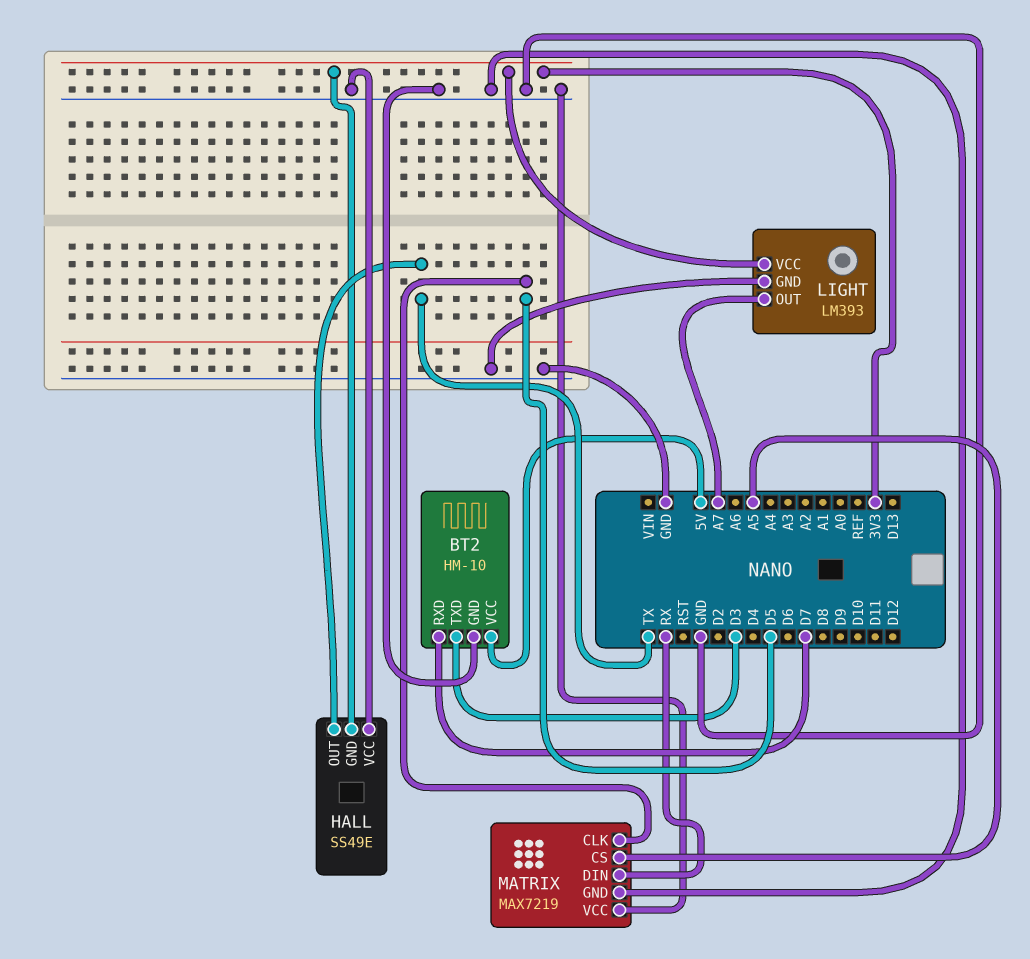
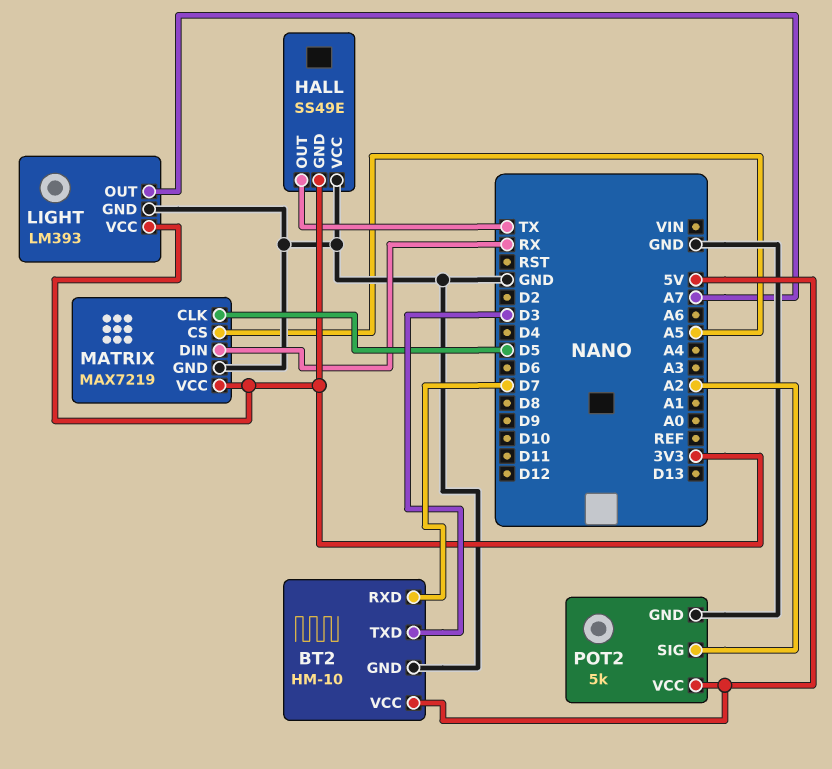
MATRIX pin VCC: GND -> 3V3
POT2: none -> 5k
POT2 pin GND: none -> GND
POT2 pin SIG: none -> A2
POT2 pin VCC: none -> 5V

